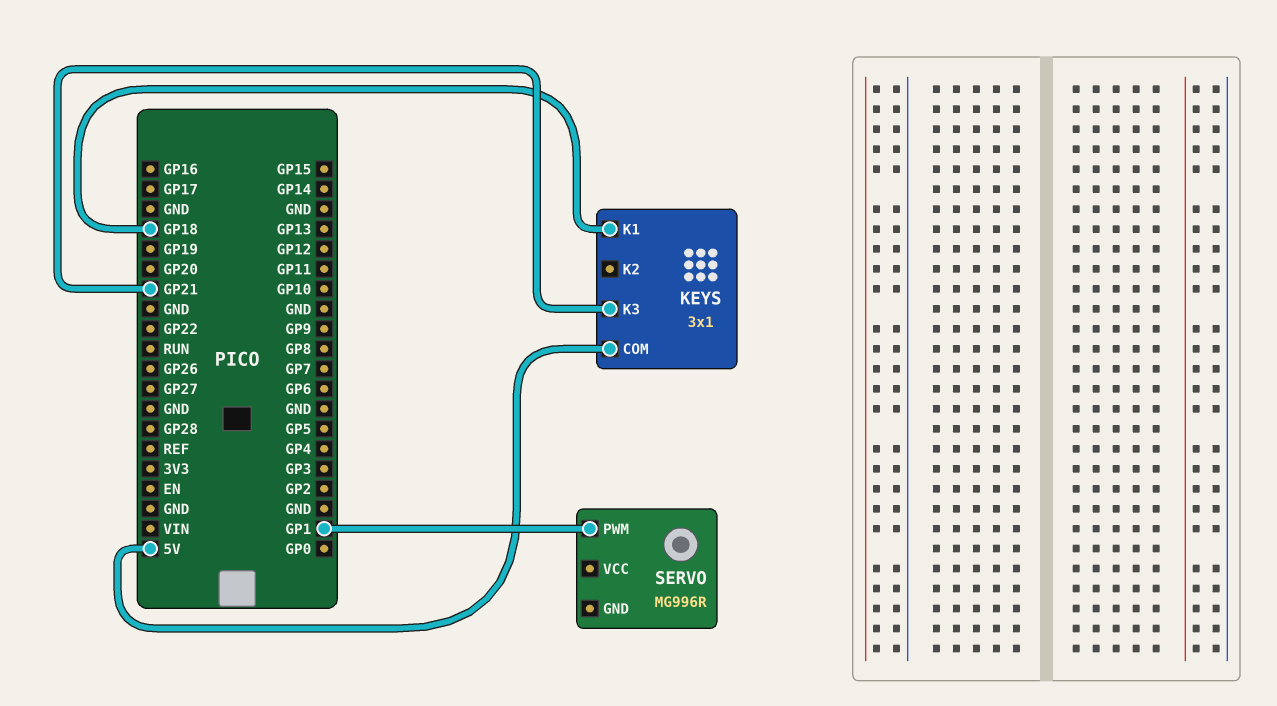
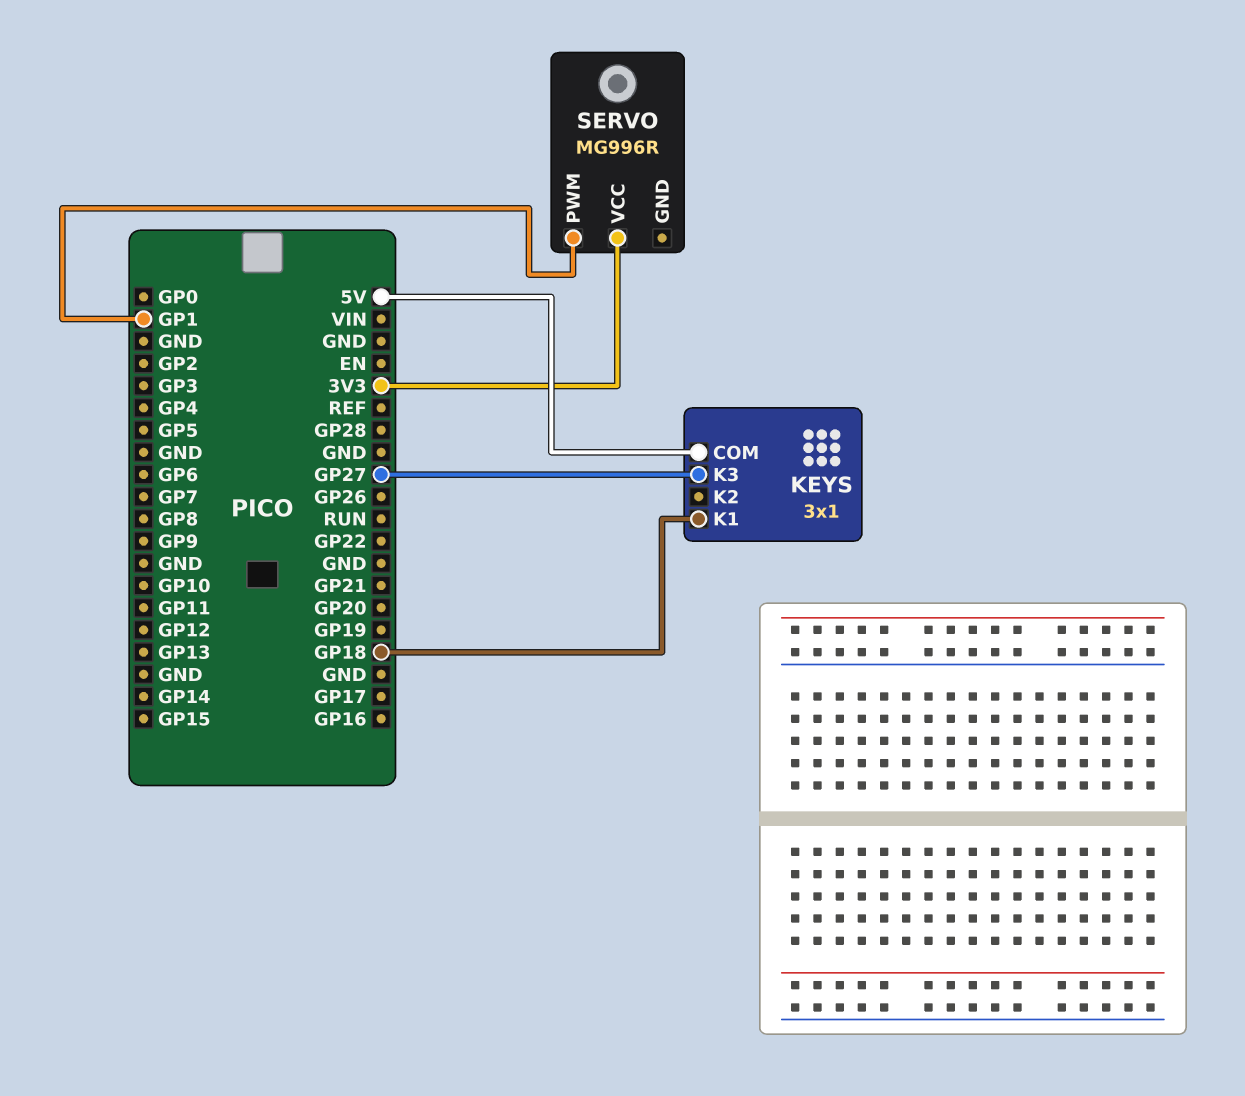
KEYS pin K3: GP21 -> GP27
SERVO pin VCC: none -> 3V3

